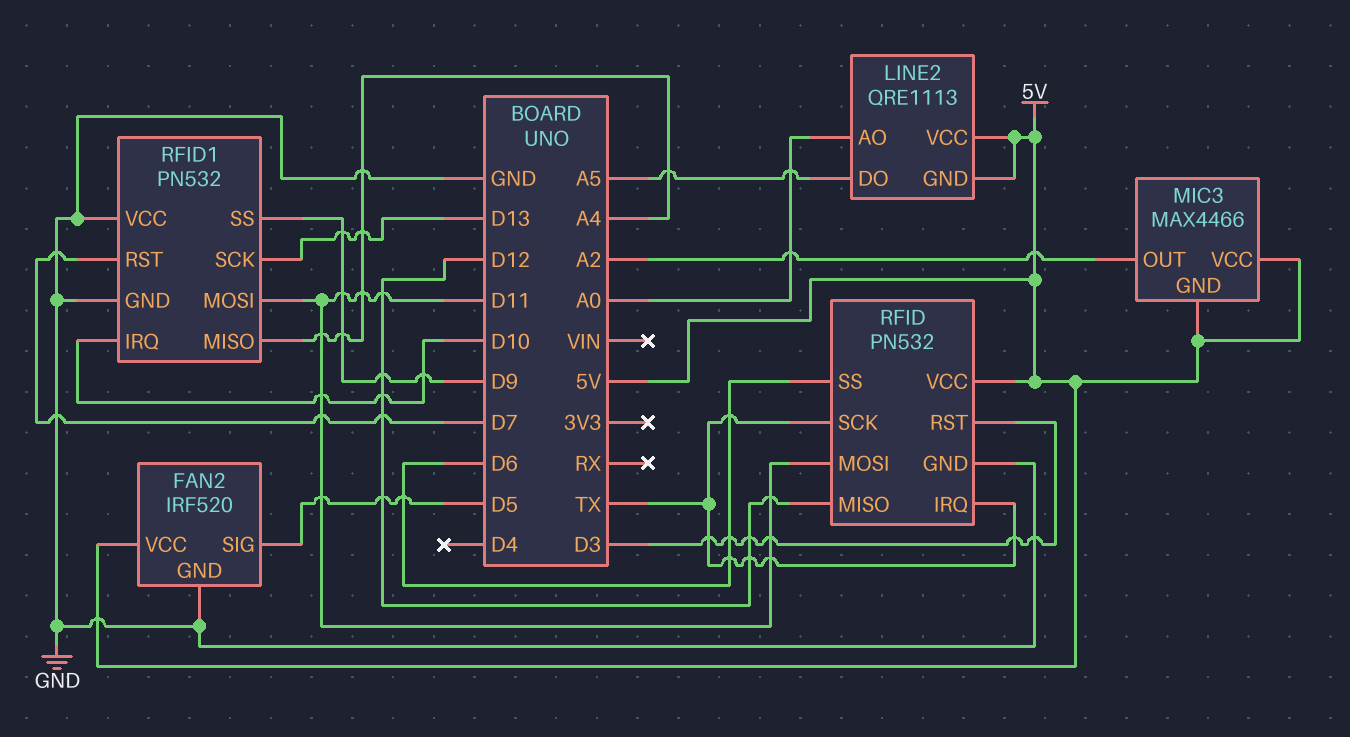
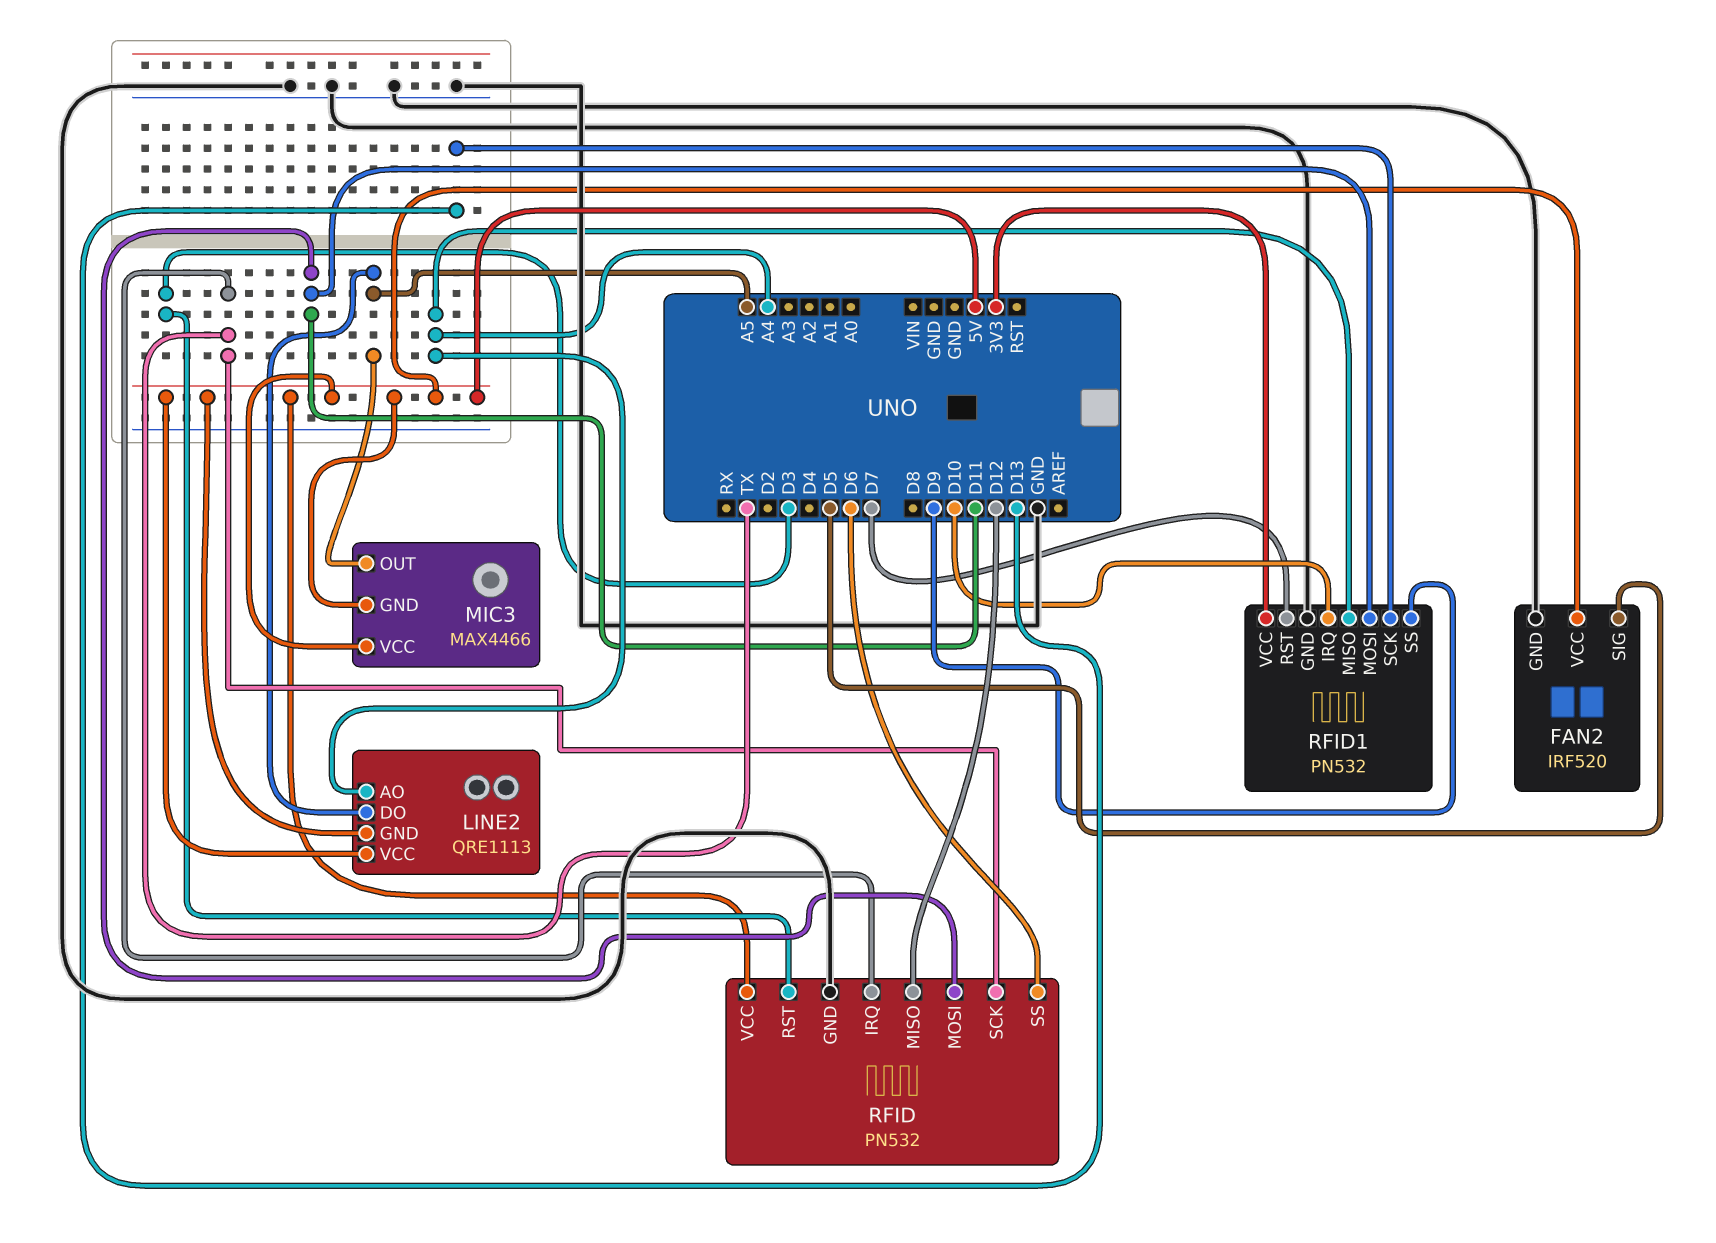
LINE2 pin AO: A0 -> A4
MIC3 pin OUT: A2 -> A5
RFID1 pin VCC: GND -> 3V3

